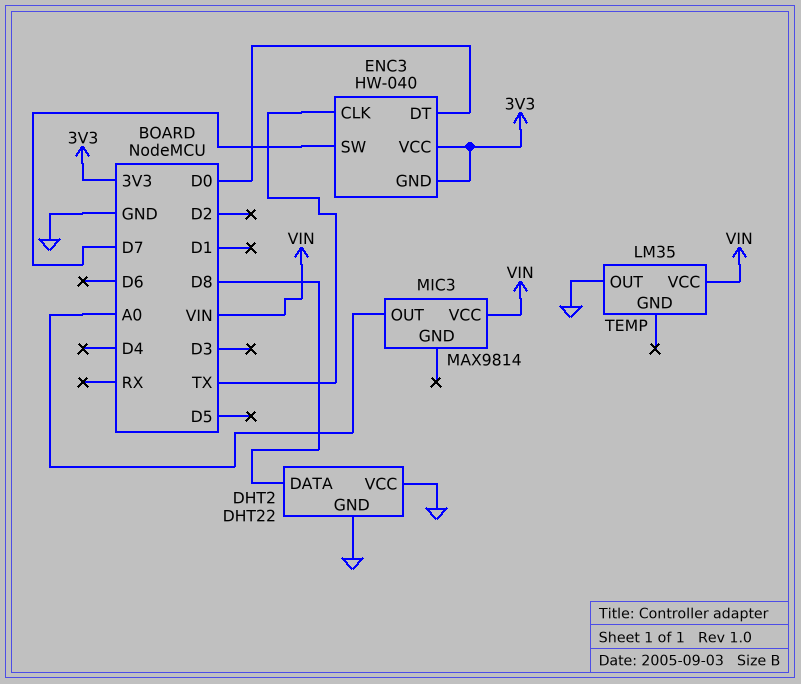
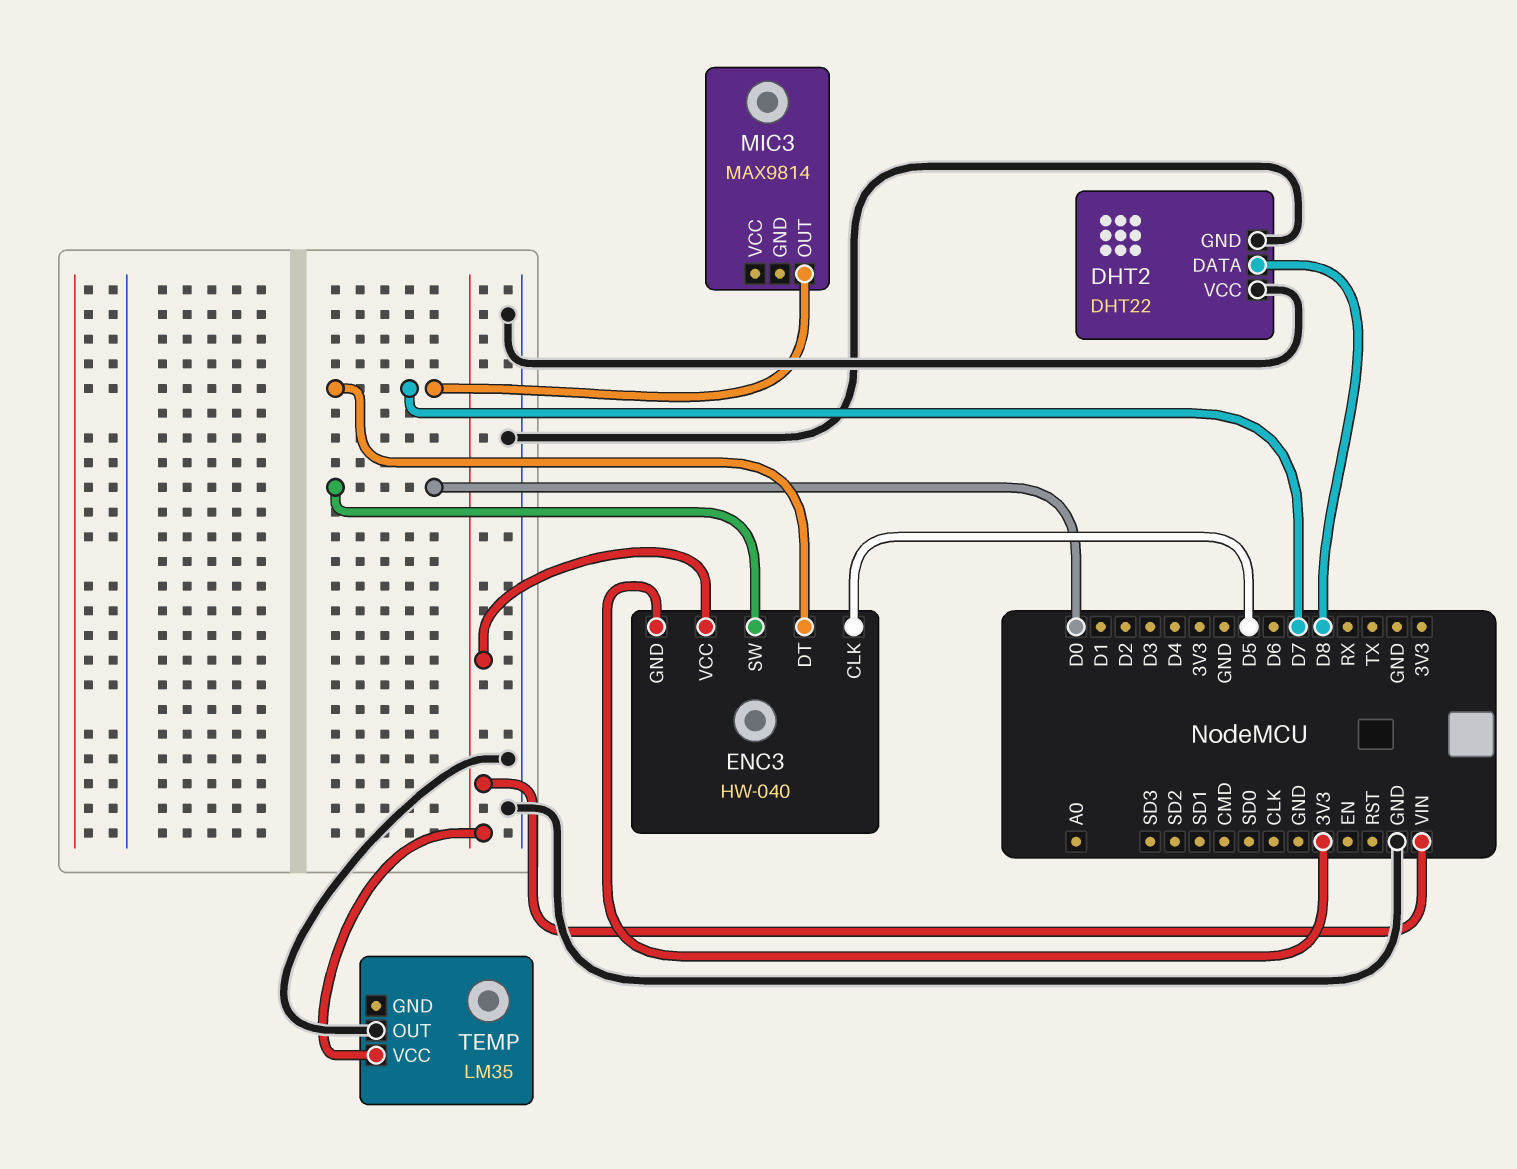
ENC3 pin CLK: TX -> D5
ENC3 pin DT: D0 -> D7
ENC3 pin SW: D7 -> D0
ENC3 pin VCC: 3V3 -> VIN
MIC3 pin OUT: A0 -> D7
MIC3 pin VCC: VIN -> none

